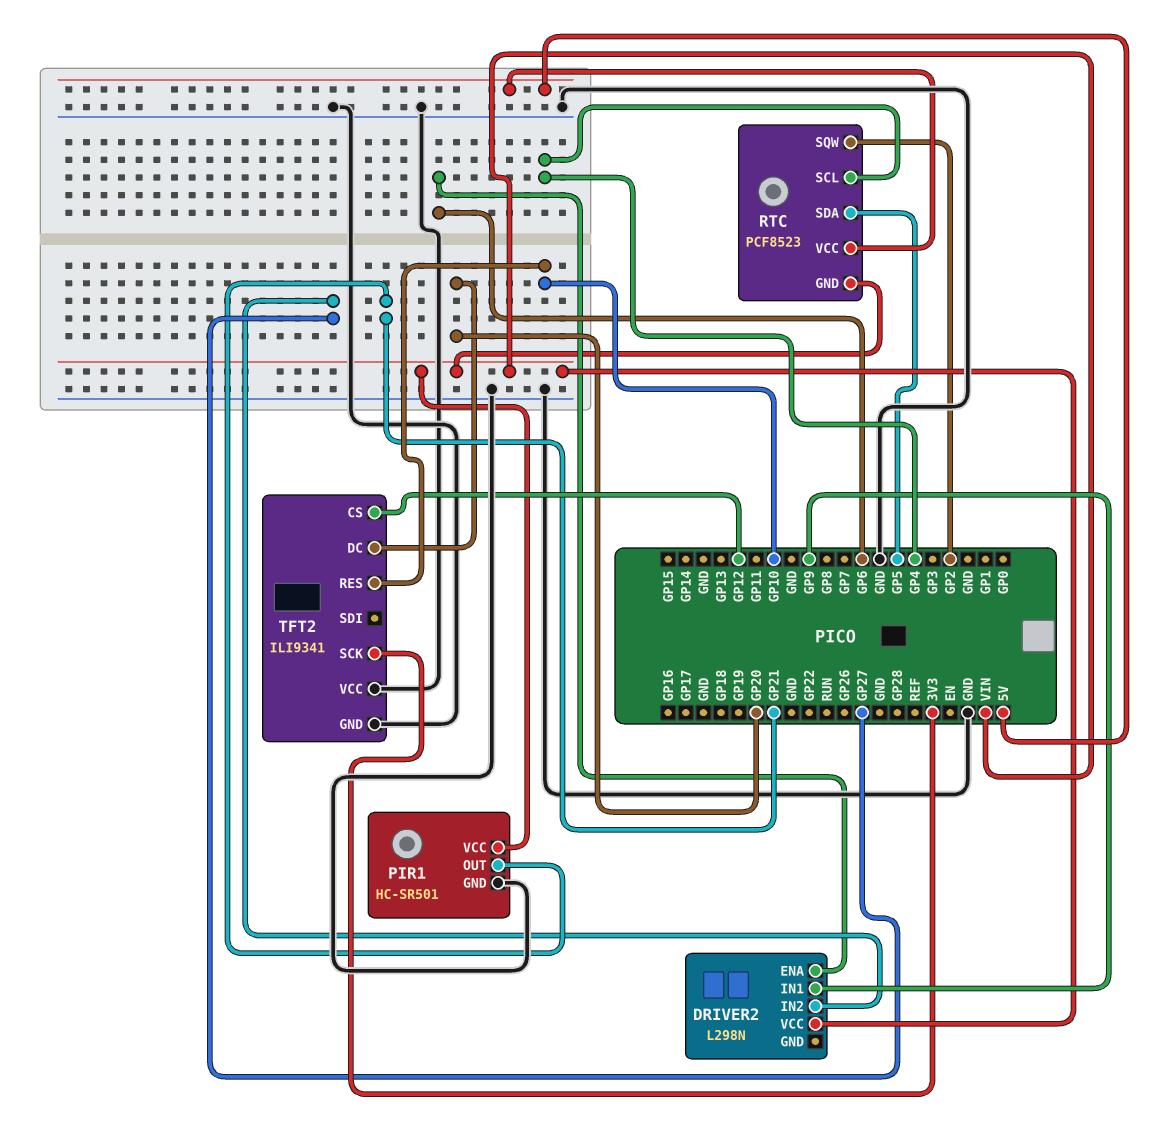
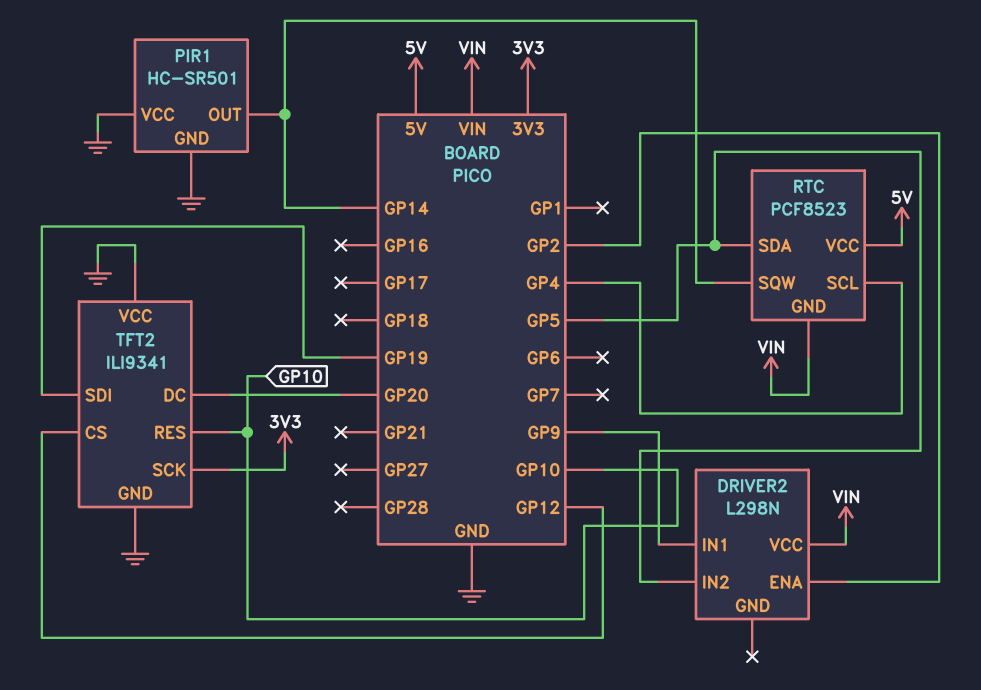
DRIVER2 pin ENA: GP6 -> GP2
DRIVER2 pin IN2: GP27 -> GP5
PIR1 pin OUT: GP21 -> GP14
PIR1 pin VCC: VIN -> GND
RTC pin SQW: GP2 -> GP14
TFT2 pin SDI: none -> GP19

